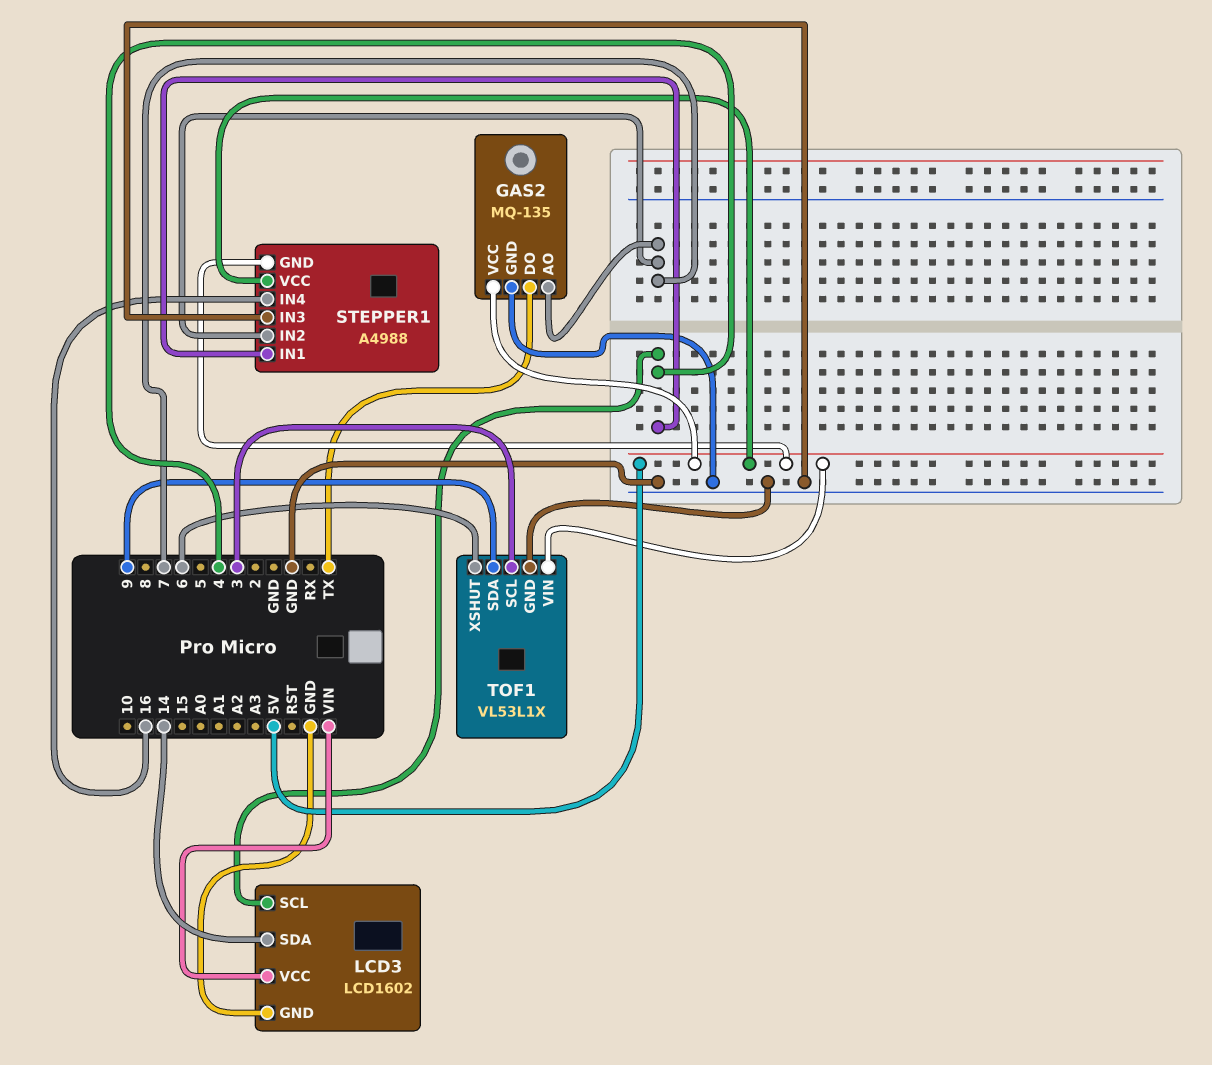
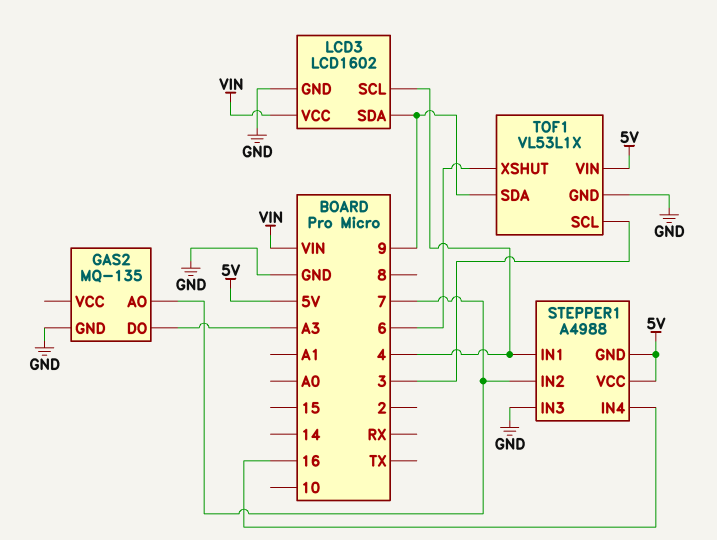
GAS2 pin DO: TX -> A3
GAS2 pin VCC: 5V -> none
LCD3 pin SDA: 14 -> 9

